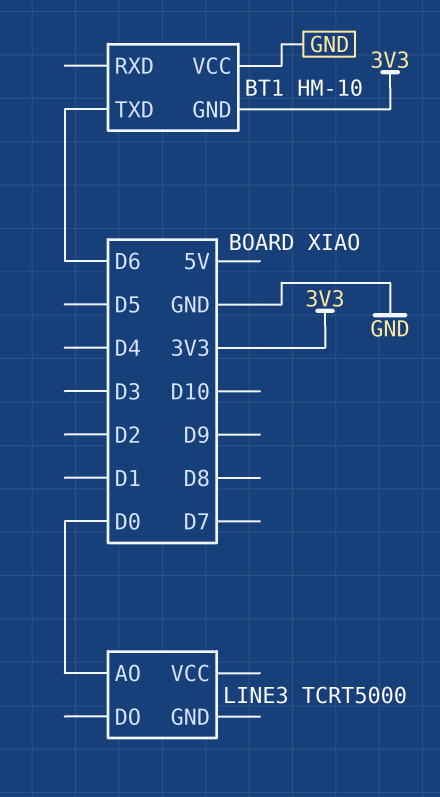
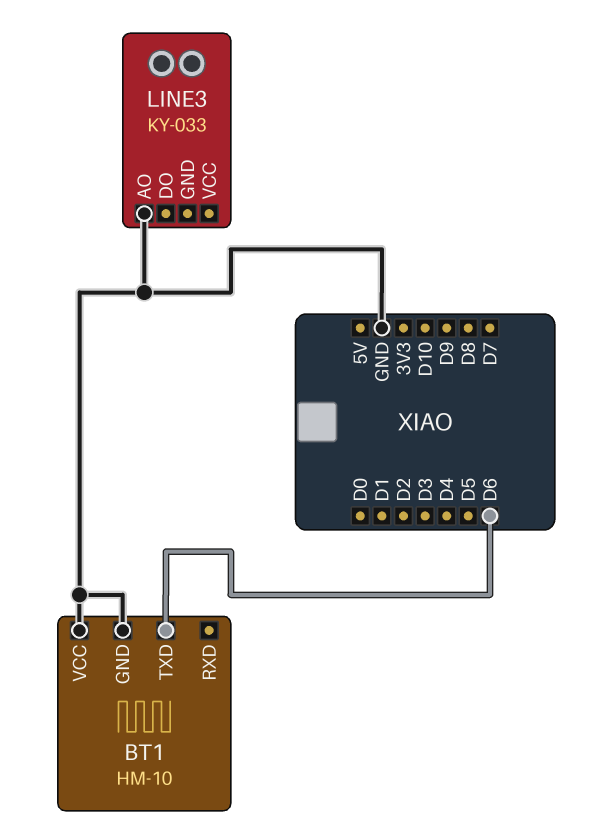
BT1 pin GND: 3V3 -> GND
LINE3: TCRT5000 -> KY-033
LINE3 pin AO: D0 -> GND

